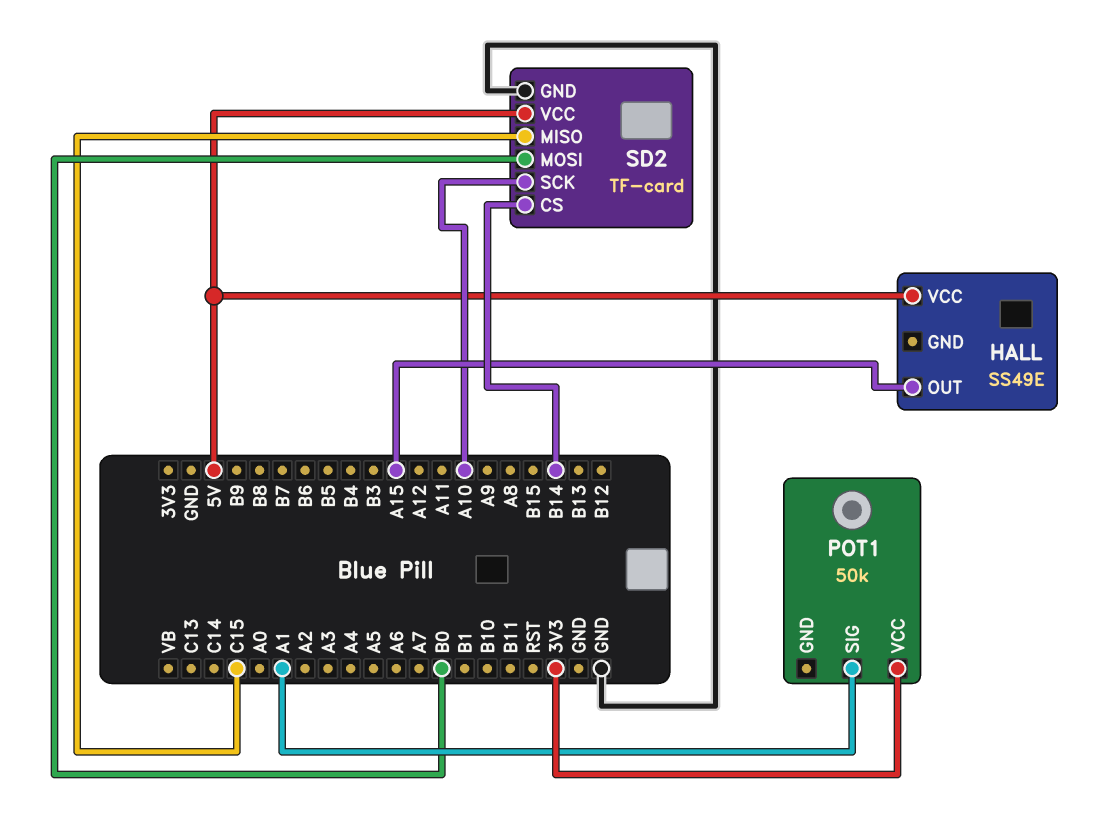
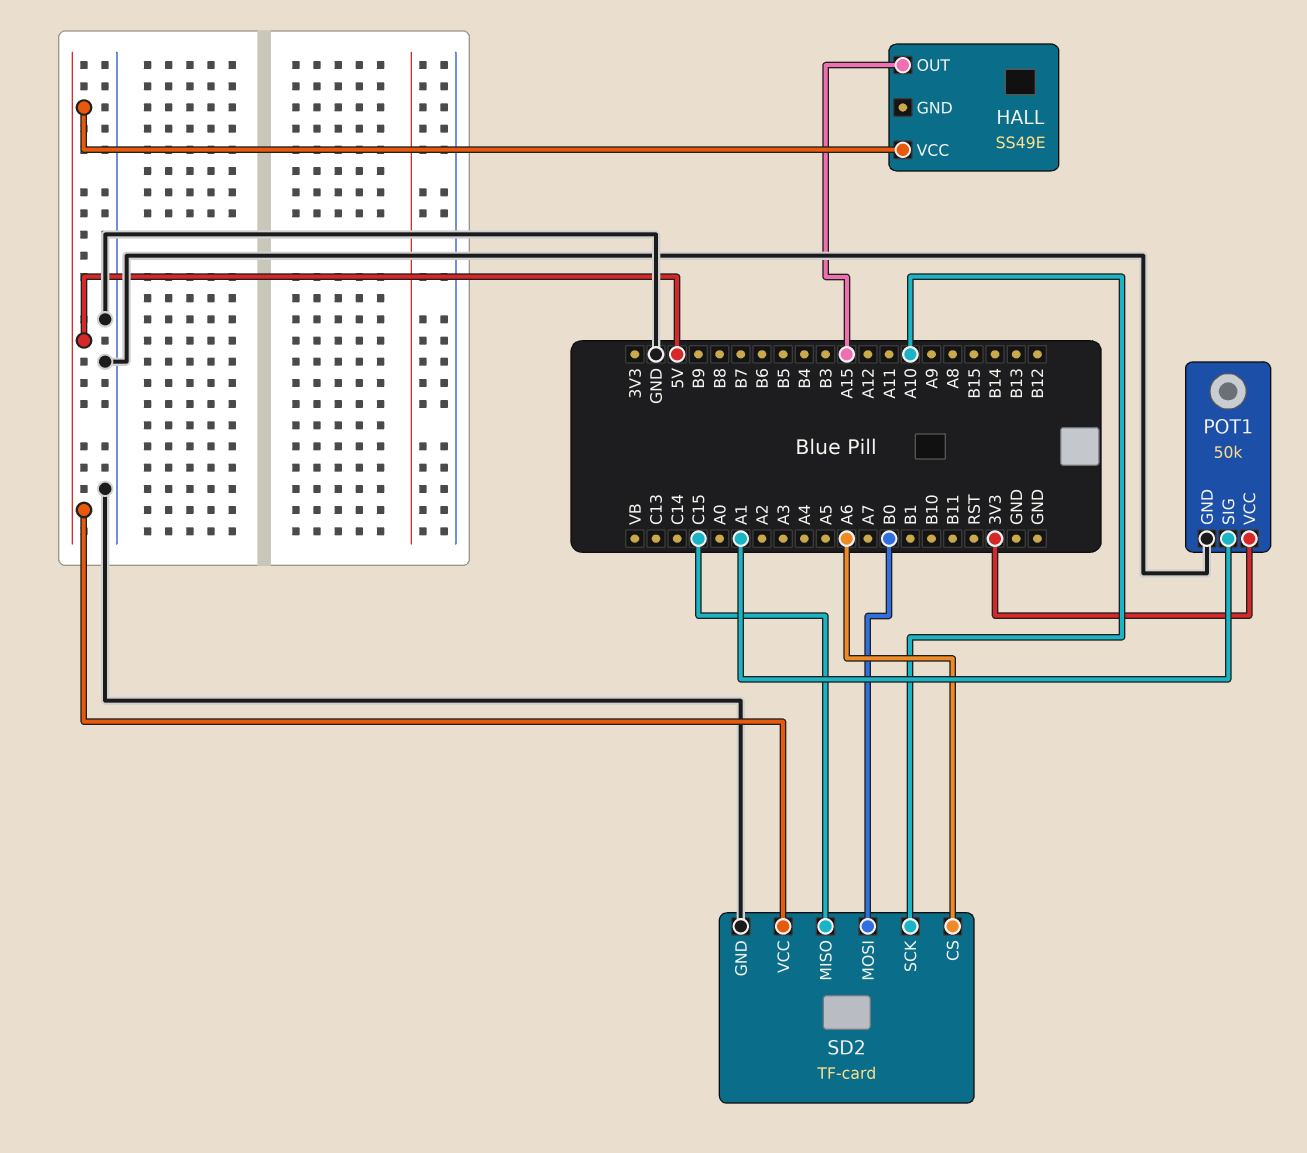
POT1 pin GND: none -> GND
SD2 pin CS: B14 -> A6

